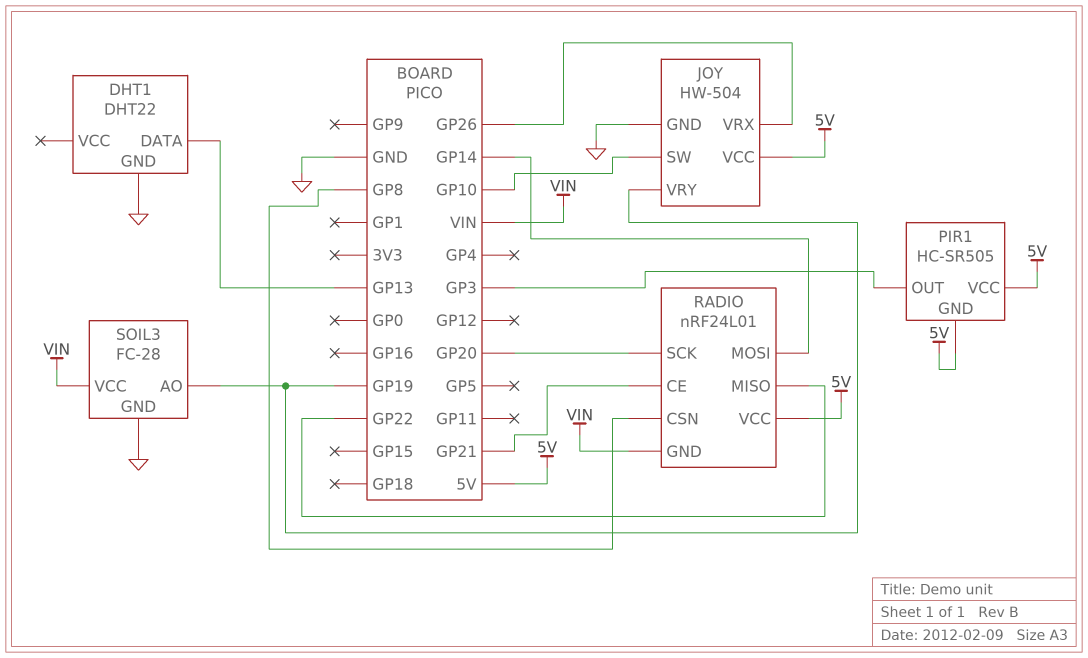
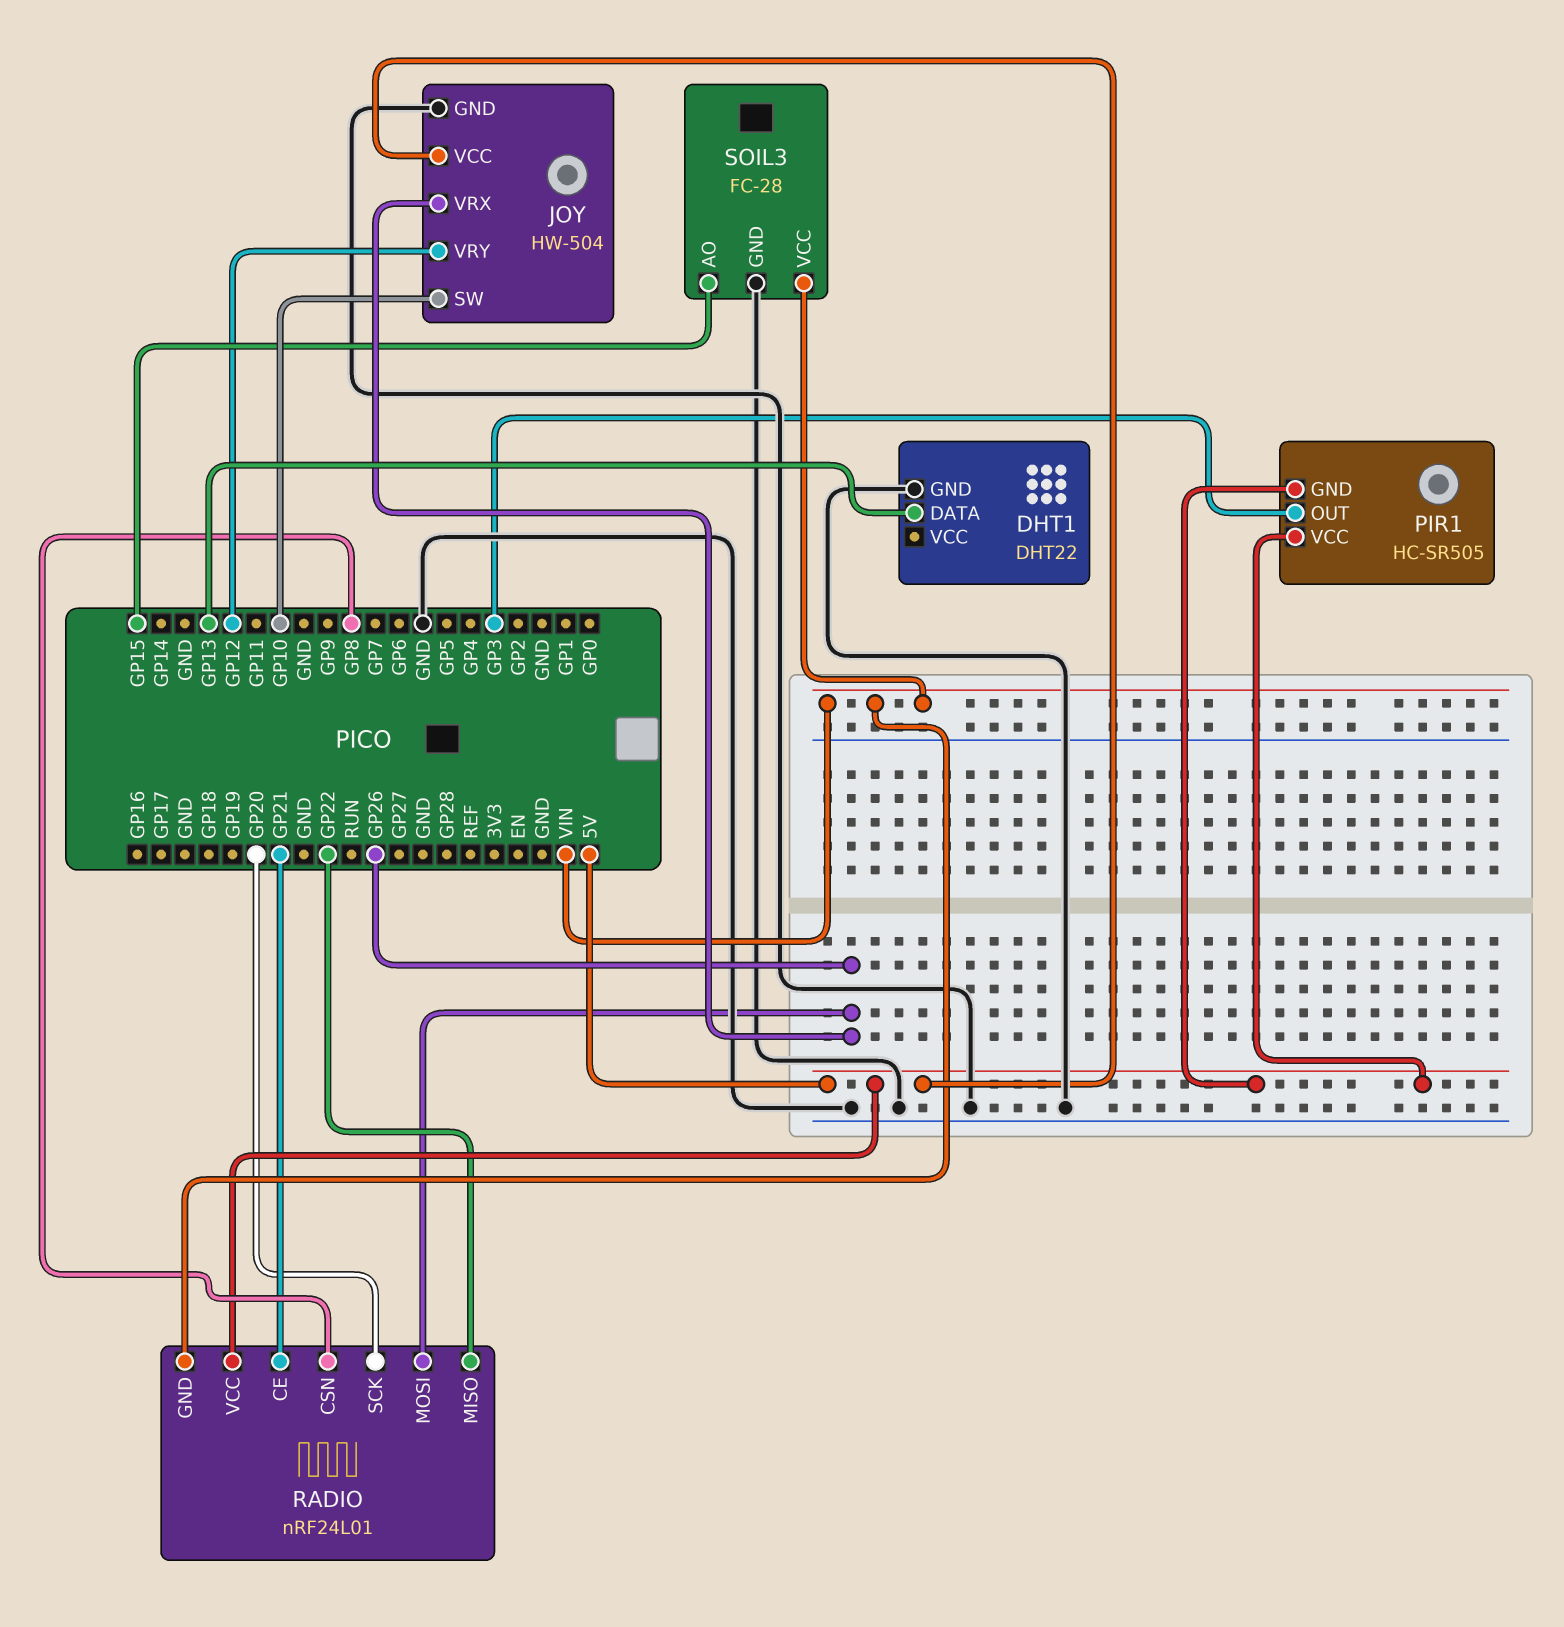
JOY pin VRY: GP19 -> GP12
RADIO pin MOSI: GP14 -> GP26
SOIL3 pin AO: GP19 -> GP15

